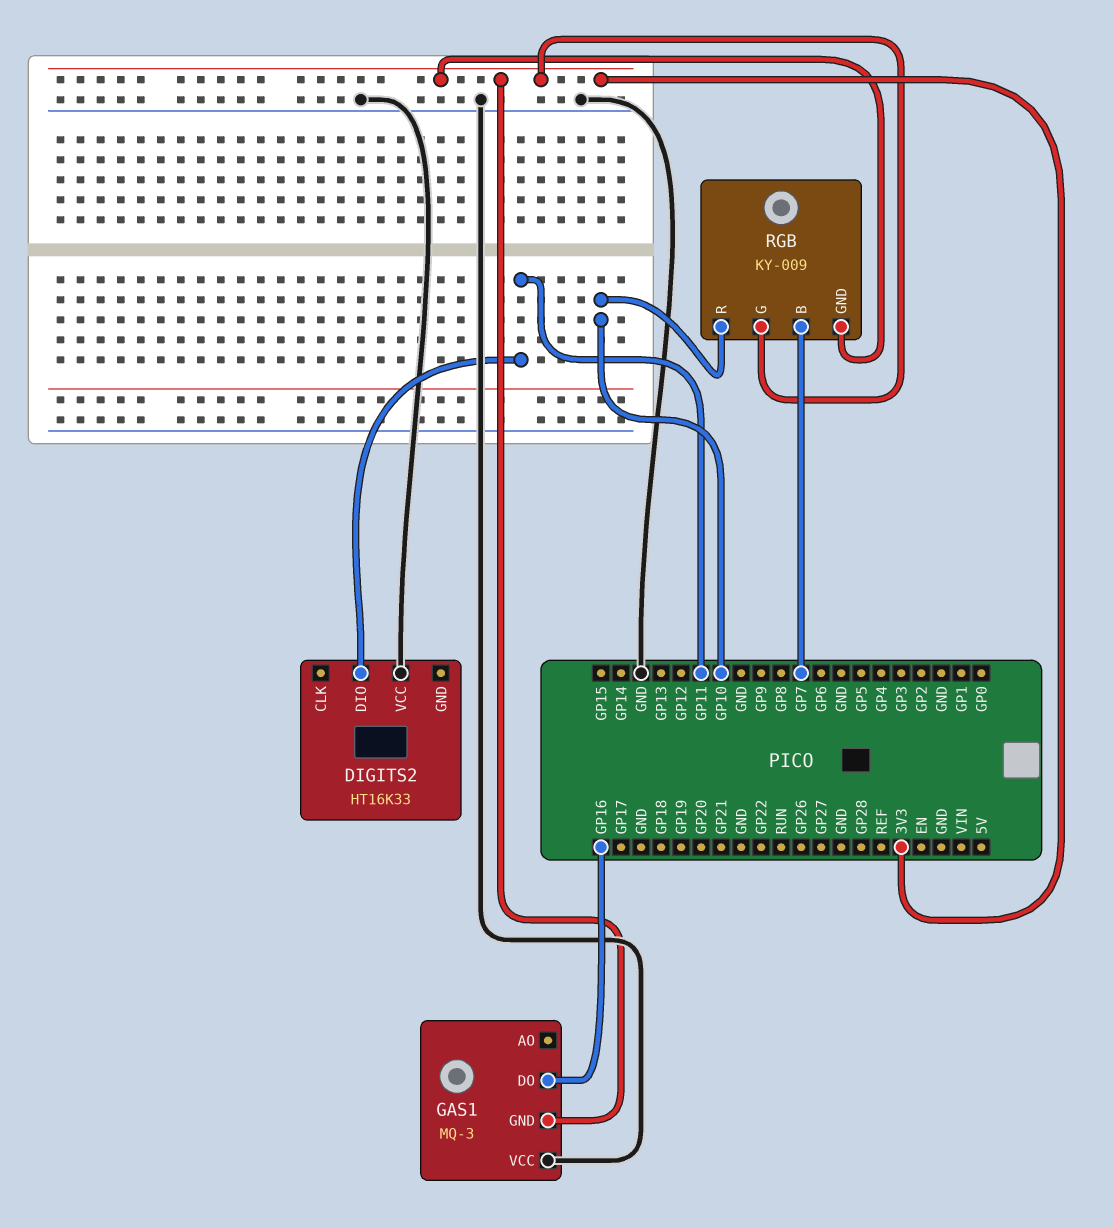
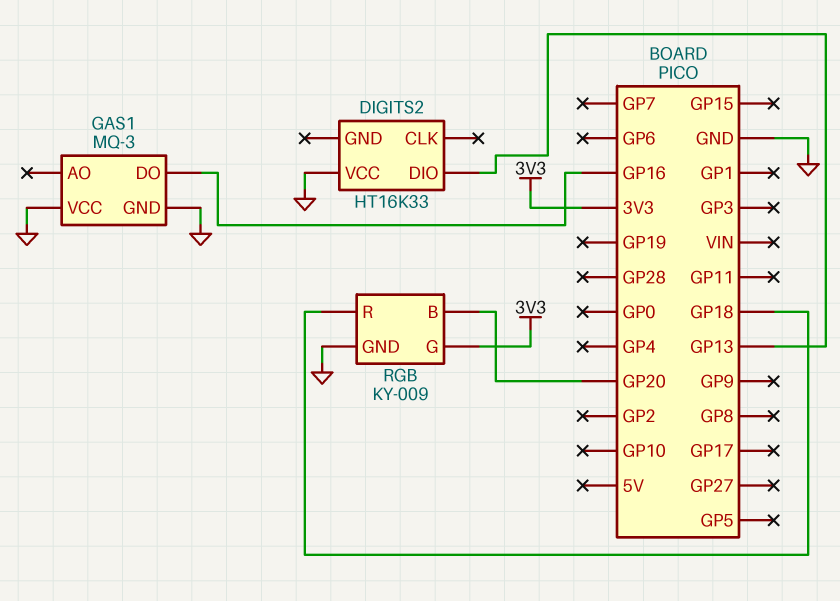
DIGITS2 pin DIO: GP11 -> GP13
GAS1 pin GND: 3V3 -> GND
RGB pin B: GP7 -> GP20
RGB pin GND: 3V3 -> GND
RGB pin R: GP10 -> GP18

